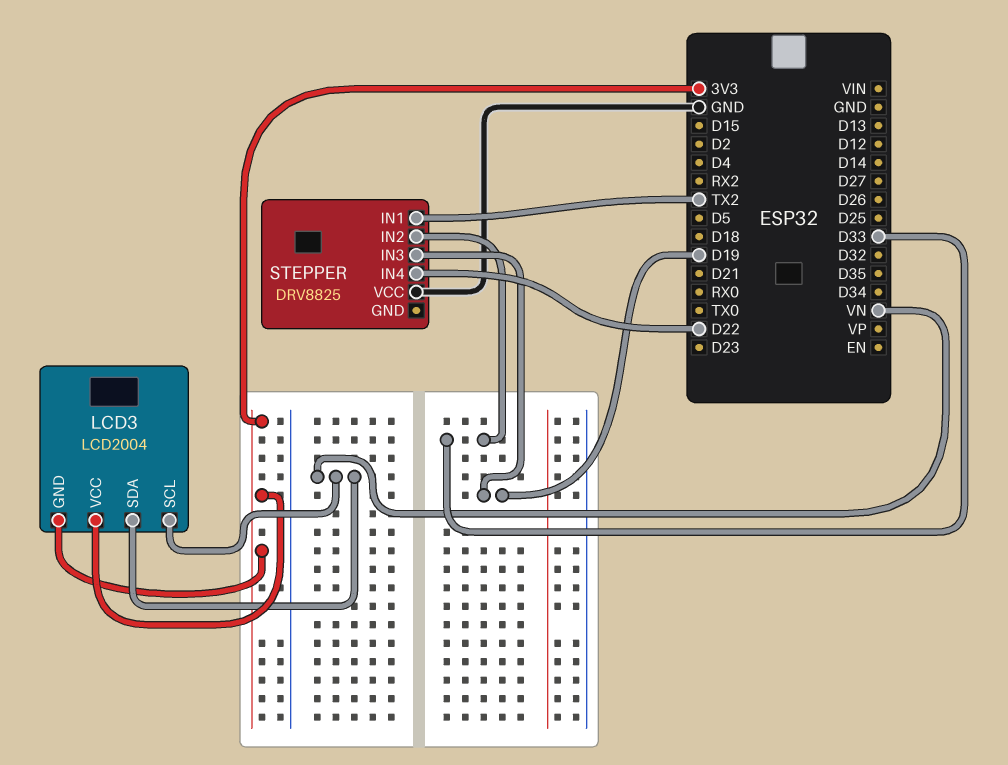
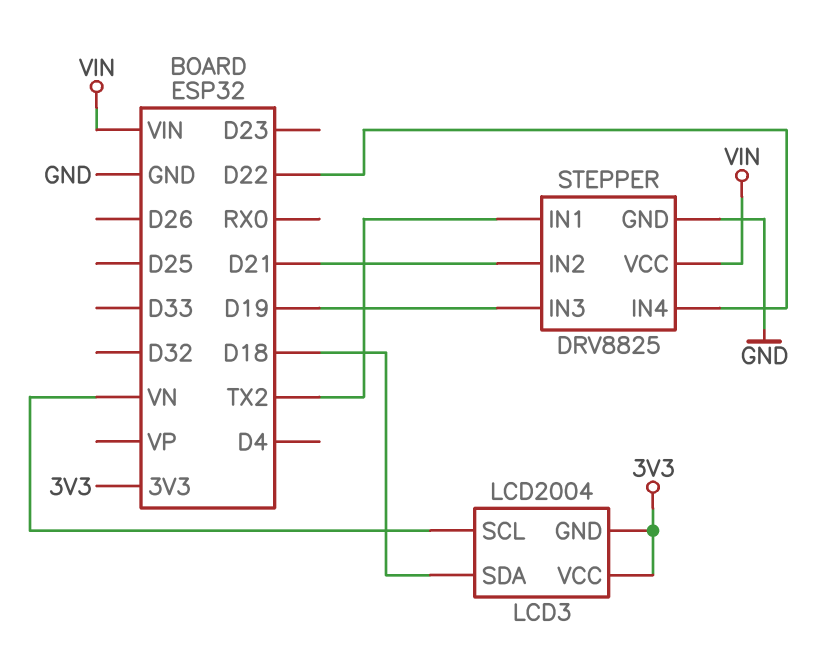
LCD3 pin SDA: VN -> D18
STEPPER pin GND: none -> GND
STEPPER pin IN2: D33 -> D21
STEPPER pin VCC: GND -> VIN

